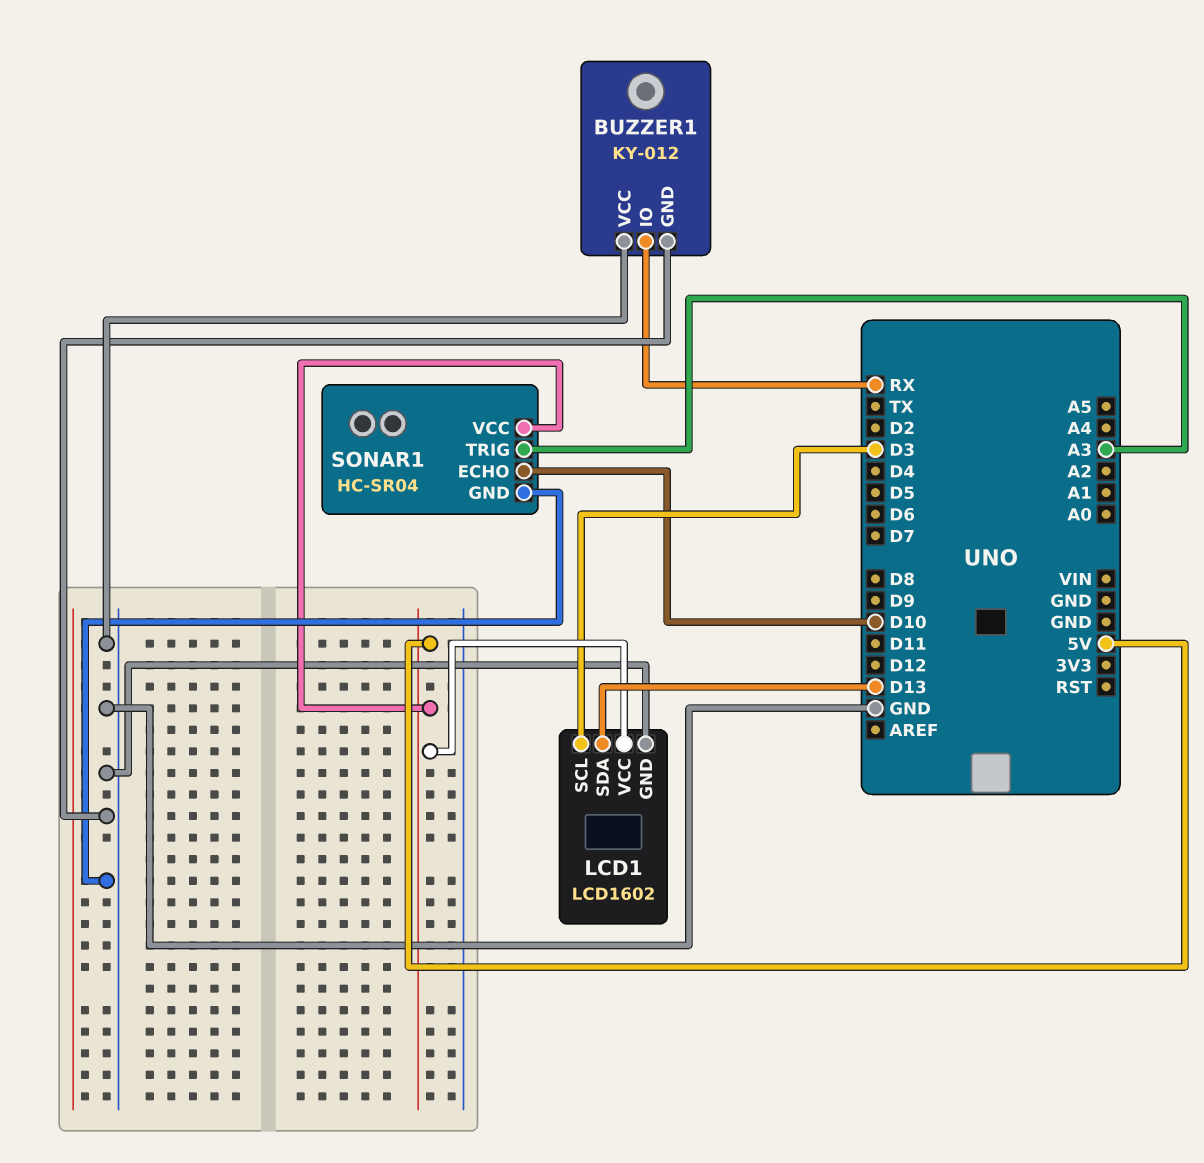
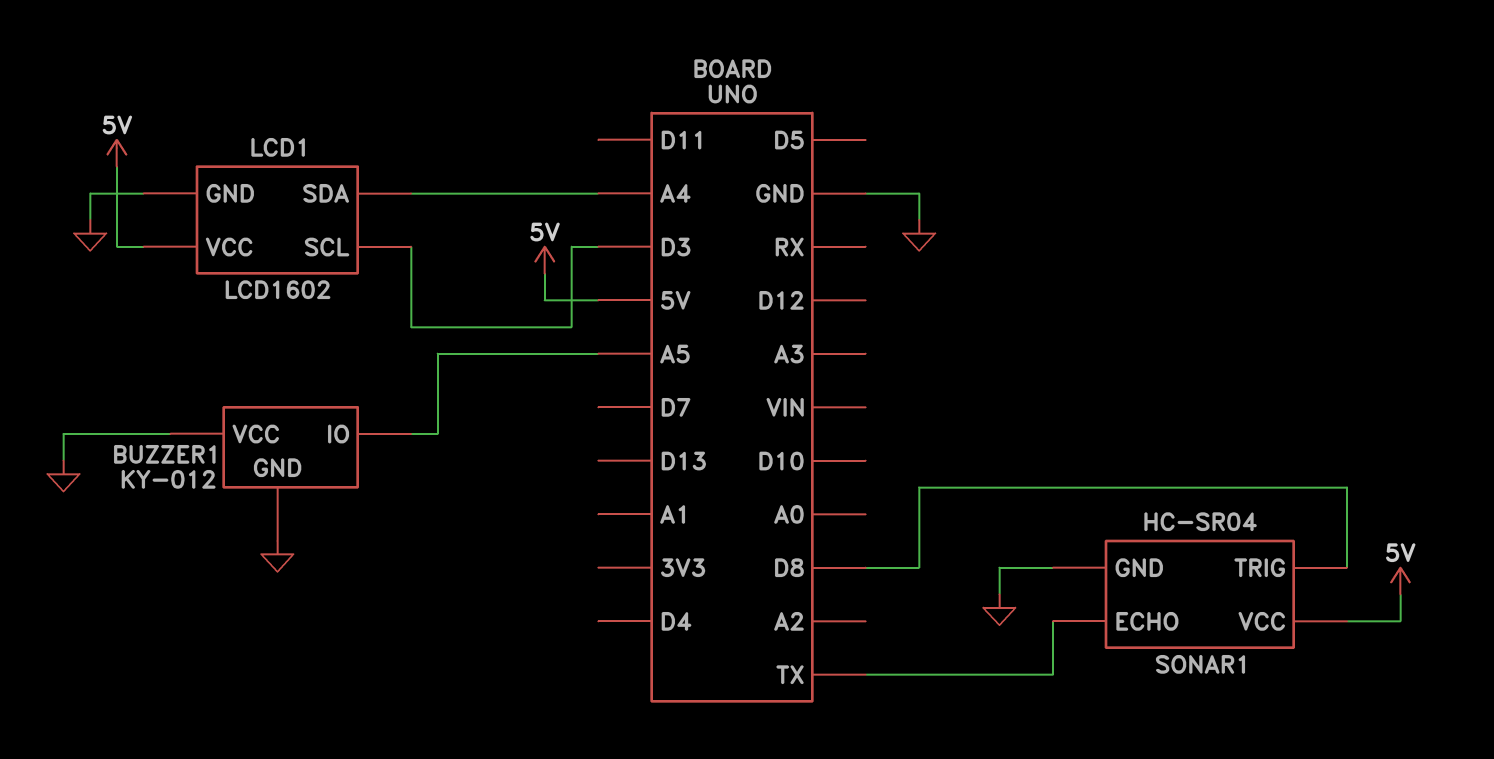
BUZZER1 pin IO: RX -> A5
LCD1 pin SDA: D13 -> A4
SONAR1 pin ECHO: D10 -> TX
SONAR1 pin TRIG: A3 -> D8

